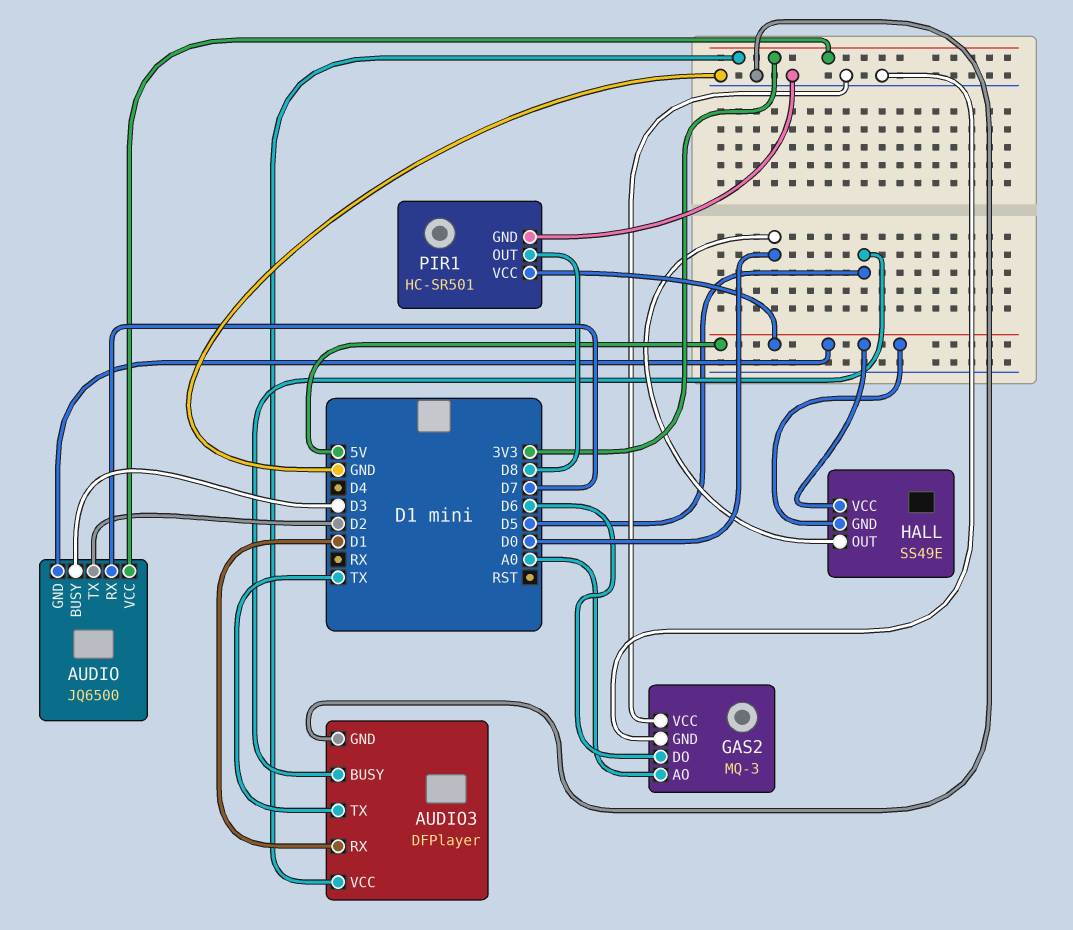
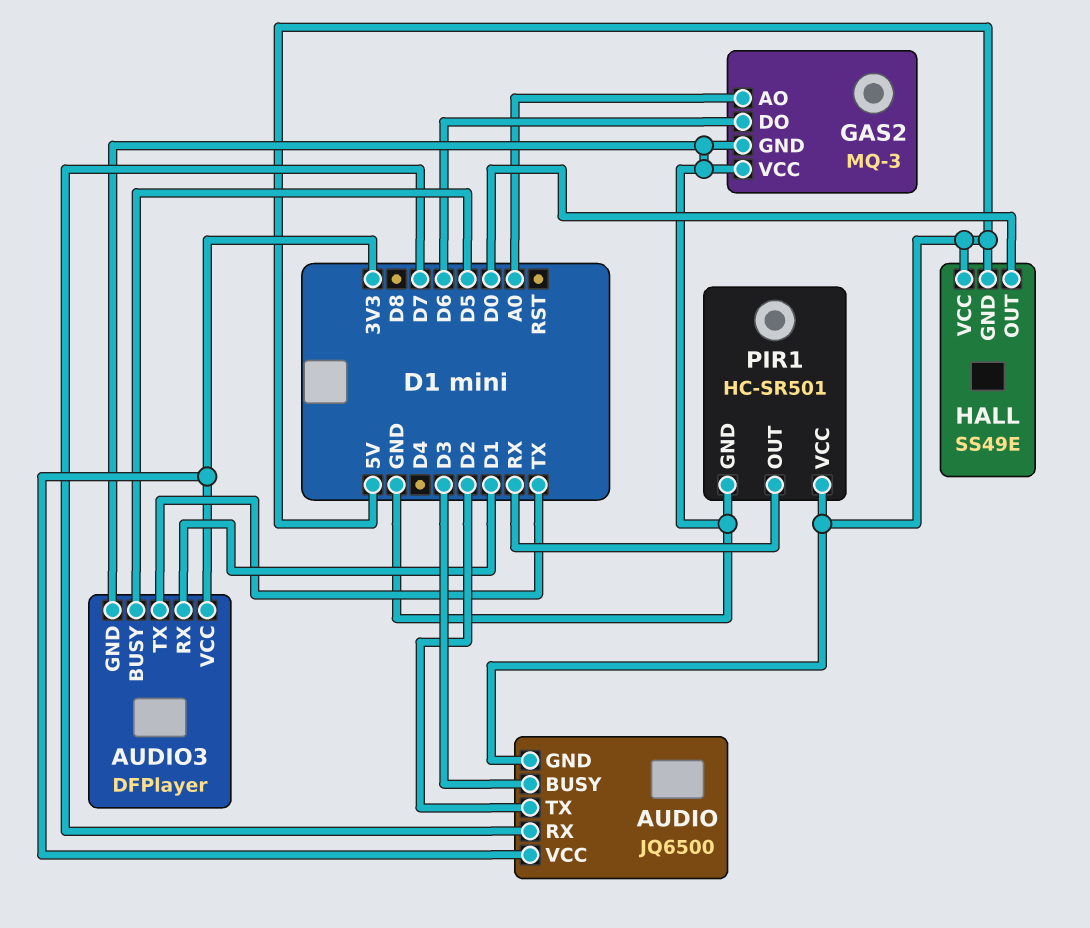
PIR1 pin OUT: D8 -> RX

